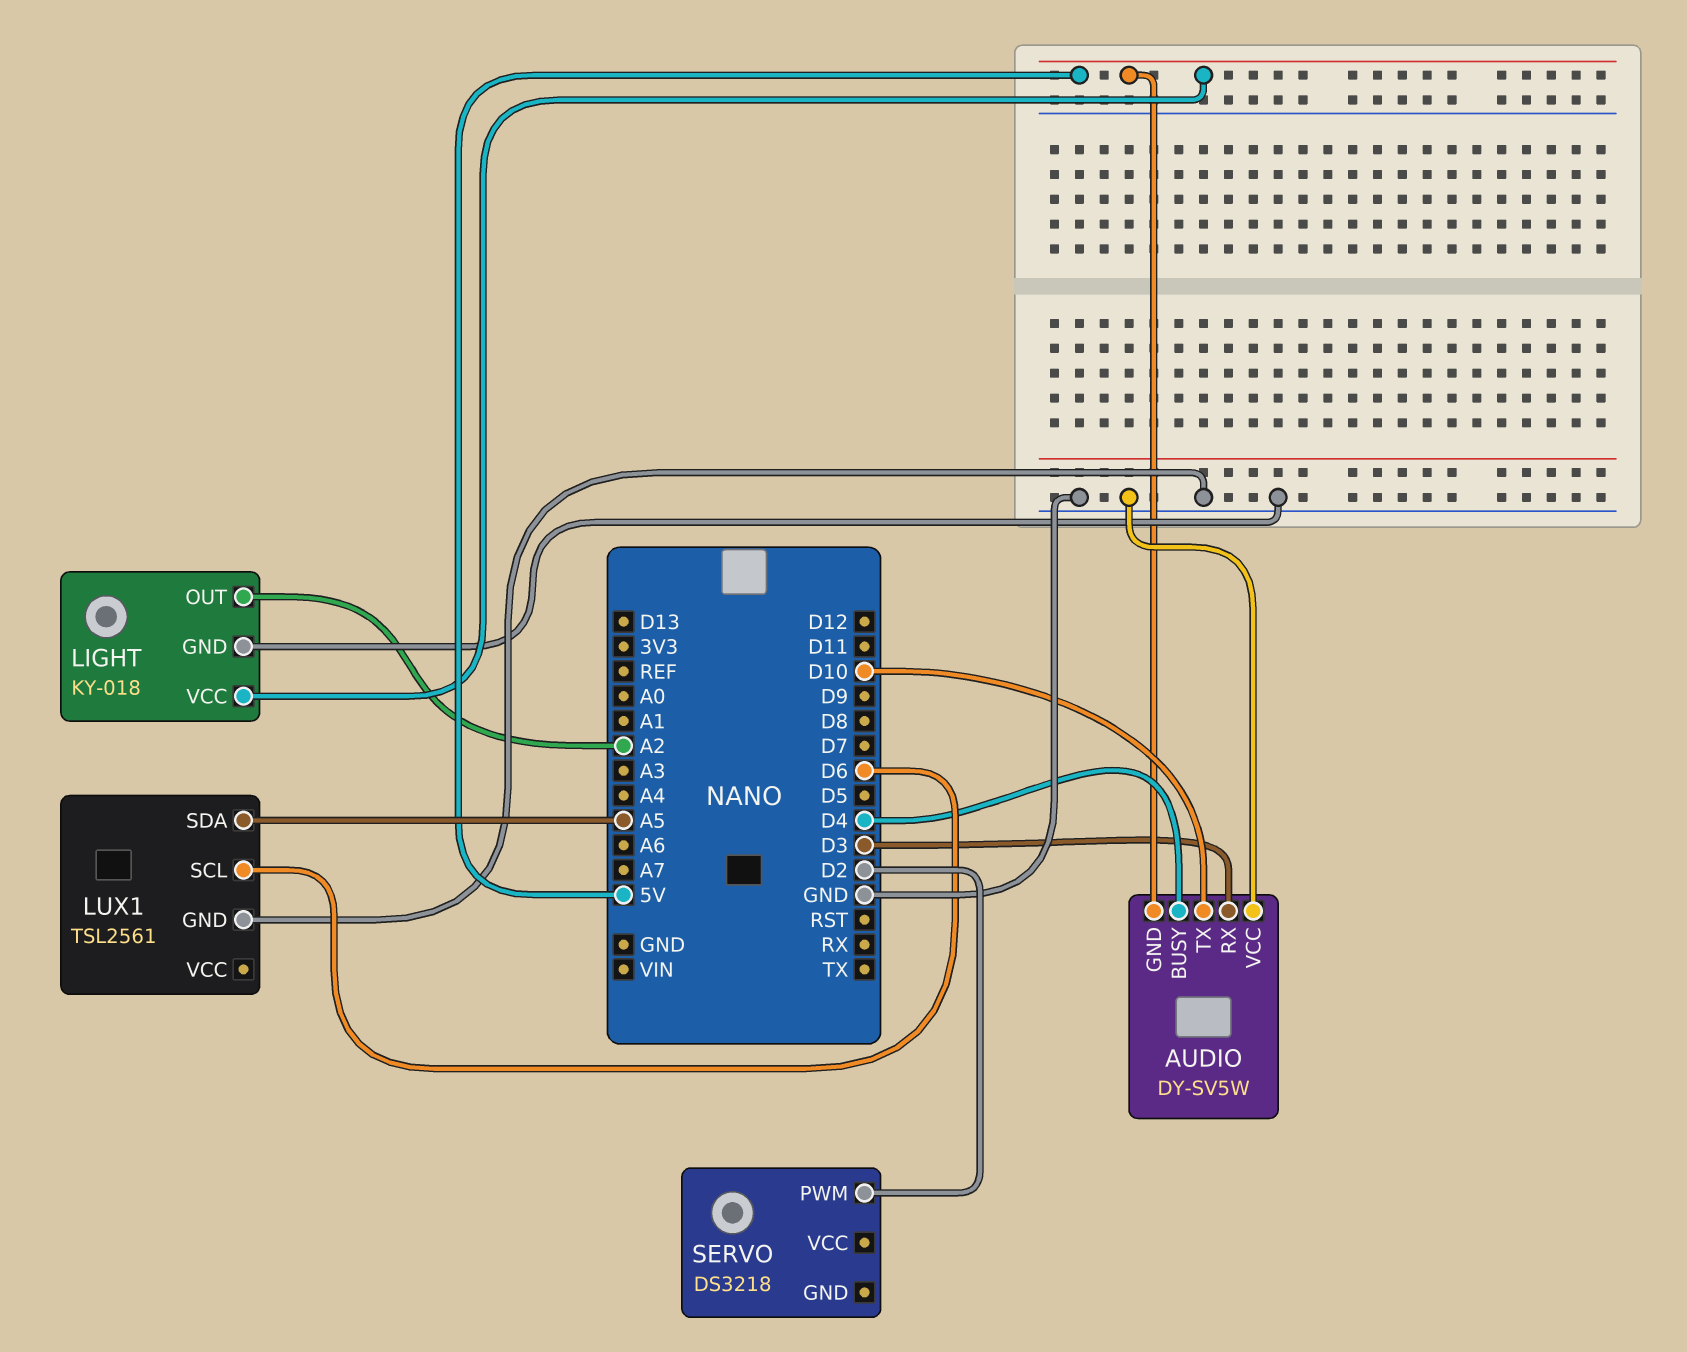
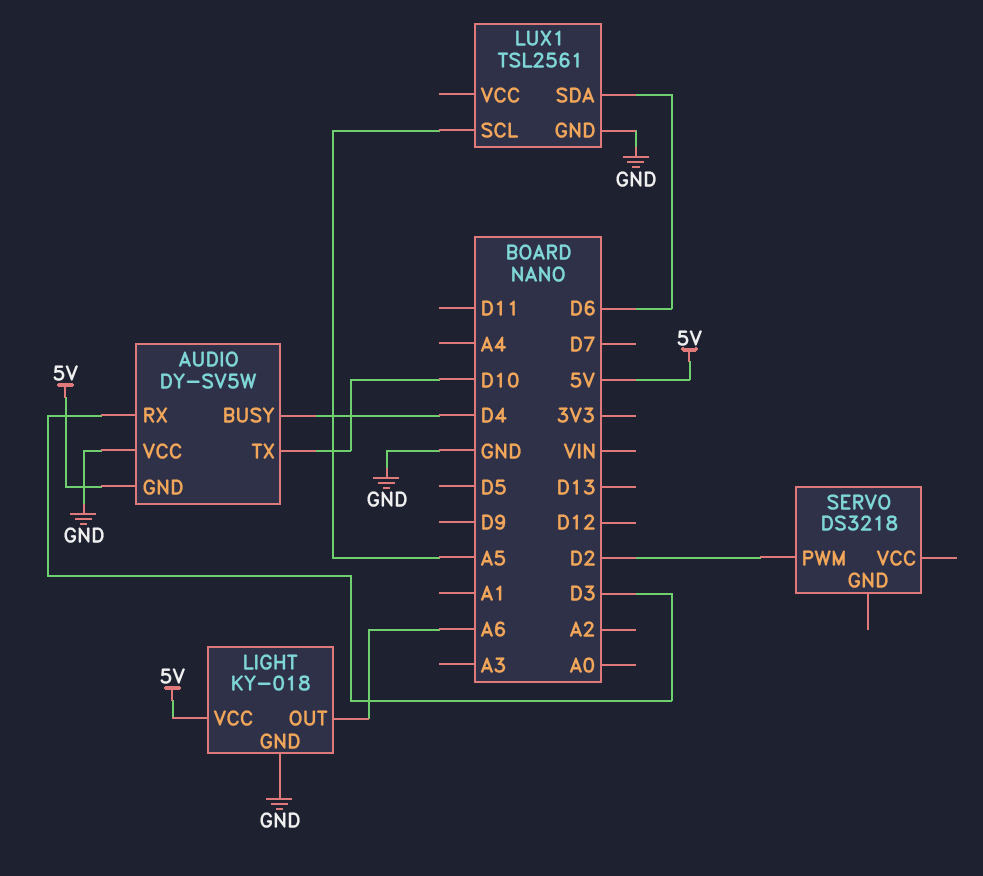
LIGHT pin OUT: A2 -> A6
LUX1 pin SCL: D6 -> A5
LUX1 pin SDA: A5 -> D6

